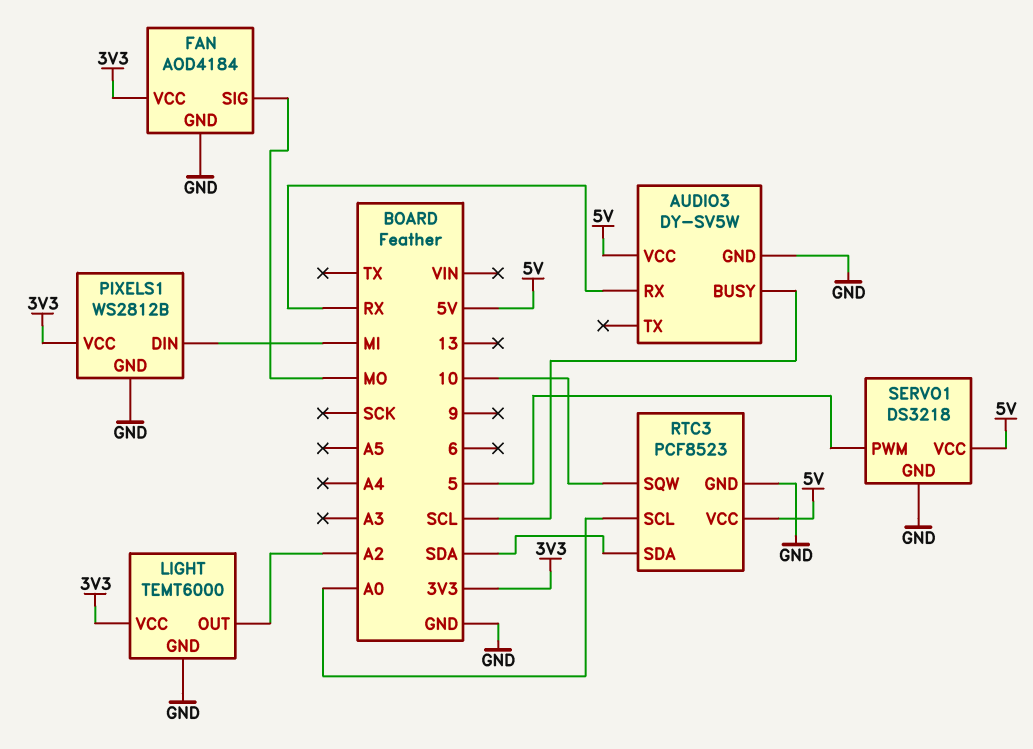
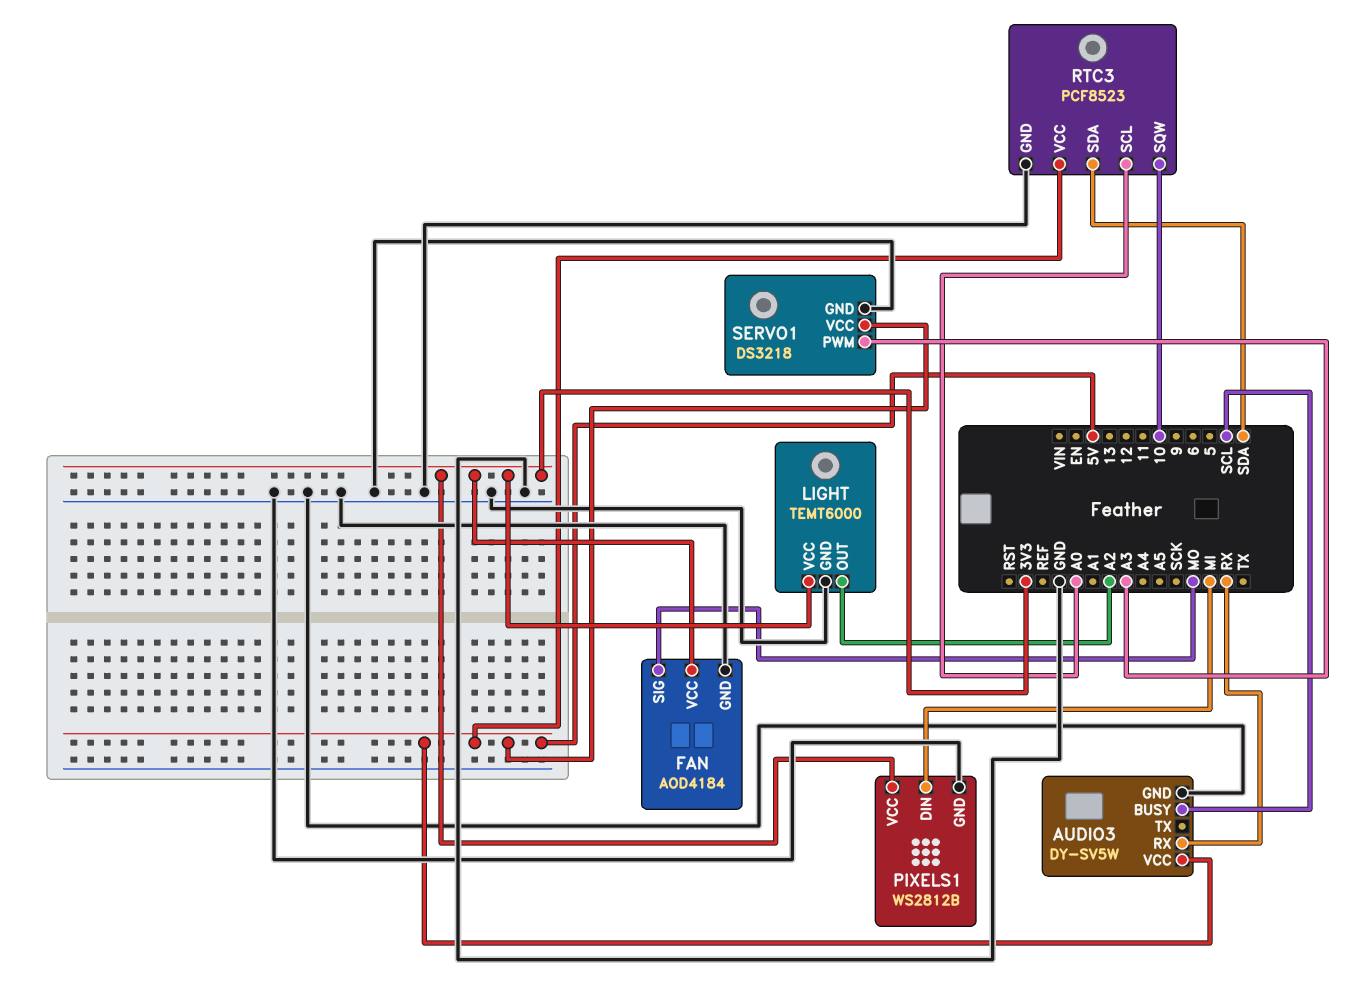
SERVO1 pin PWM: 5 -> A3

